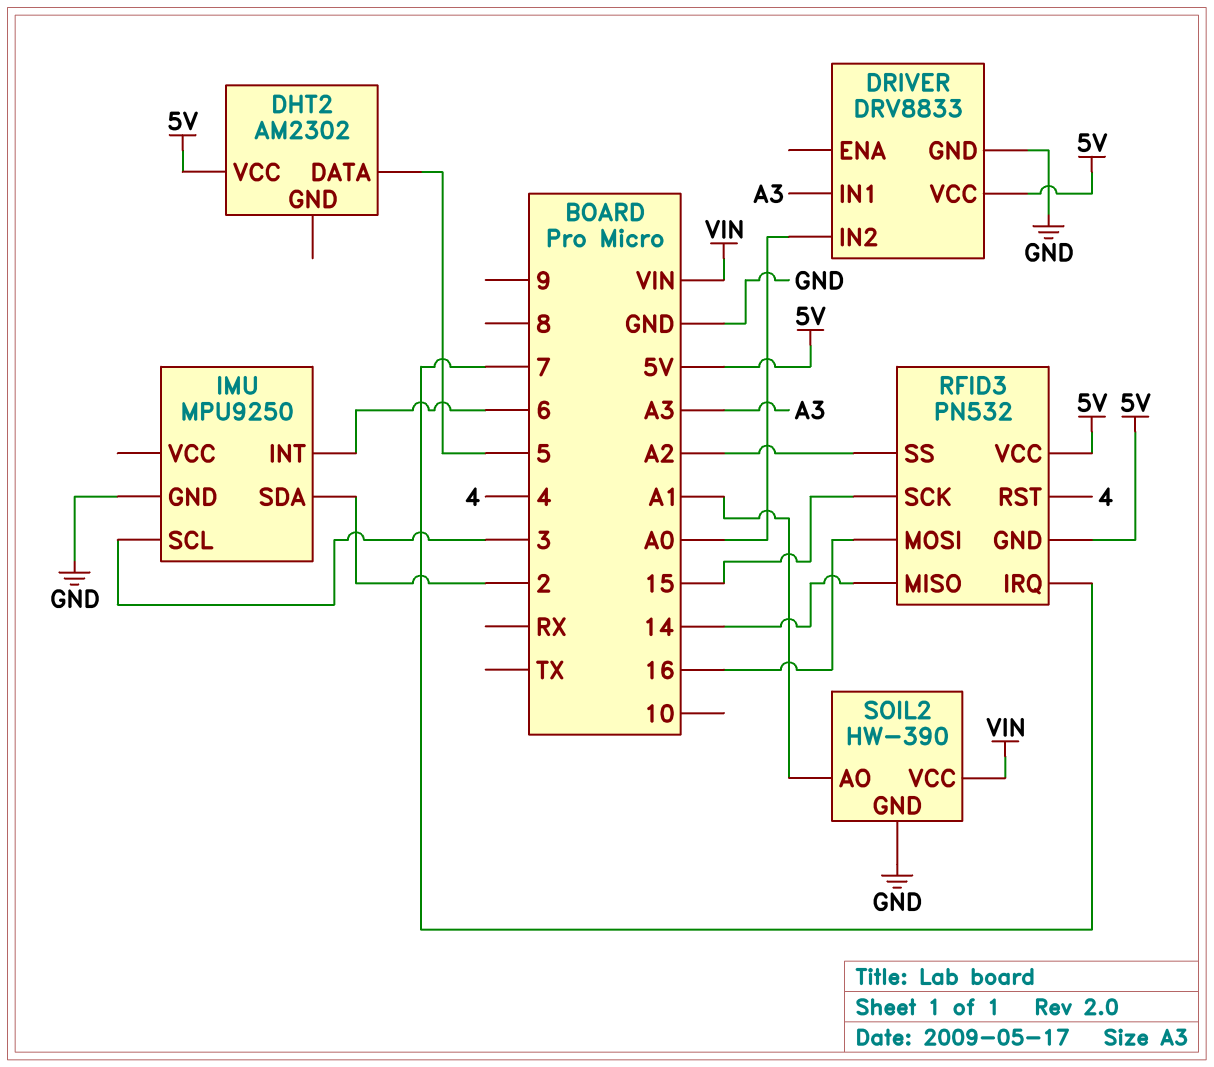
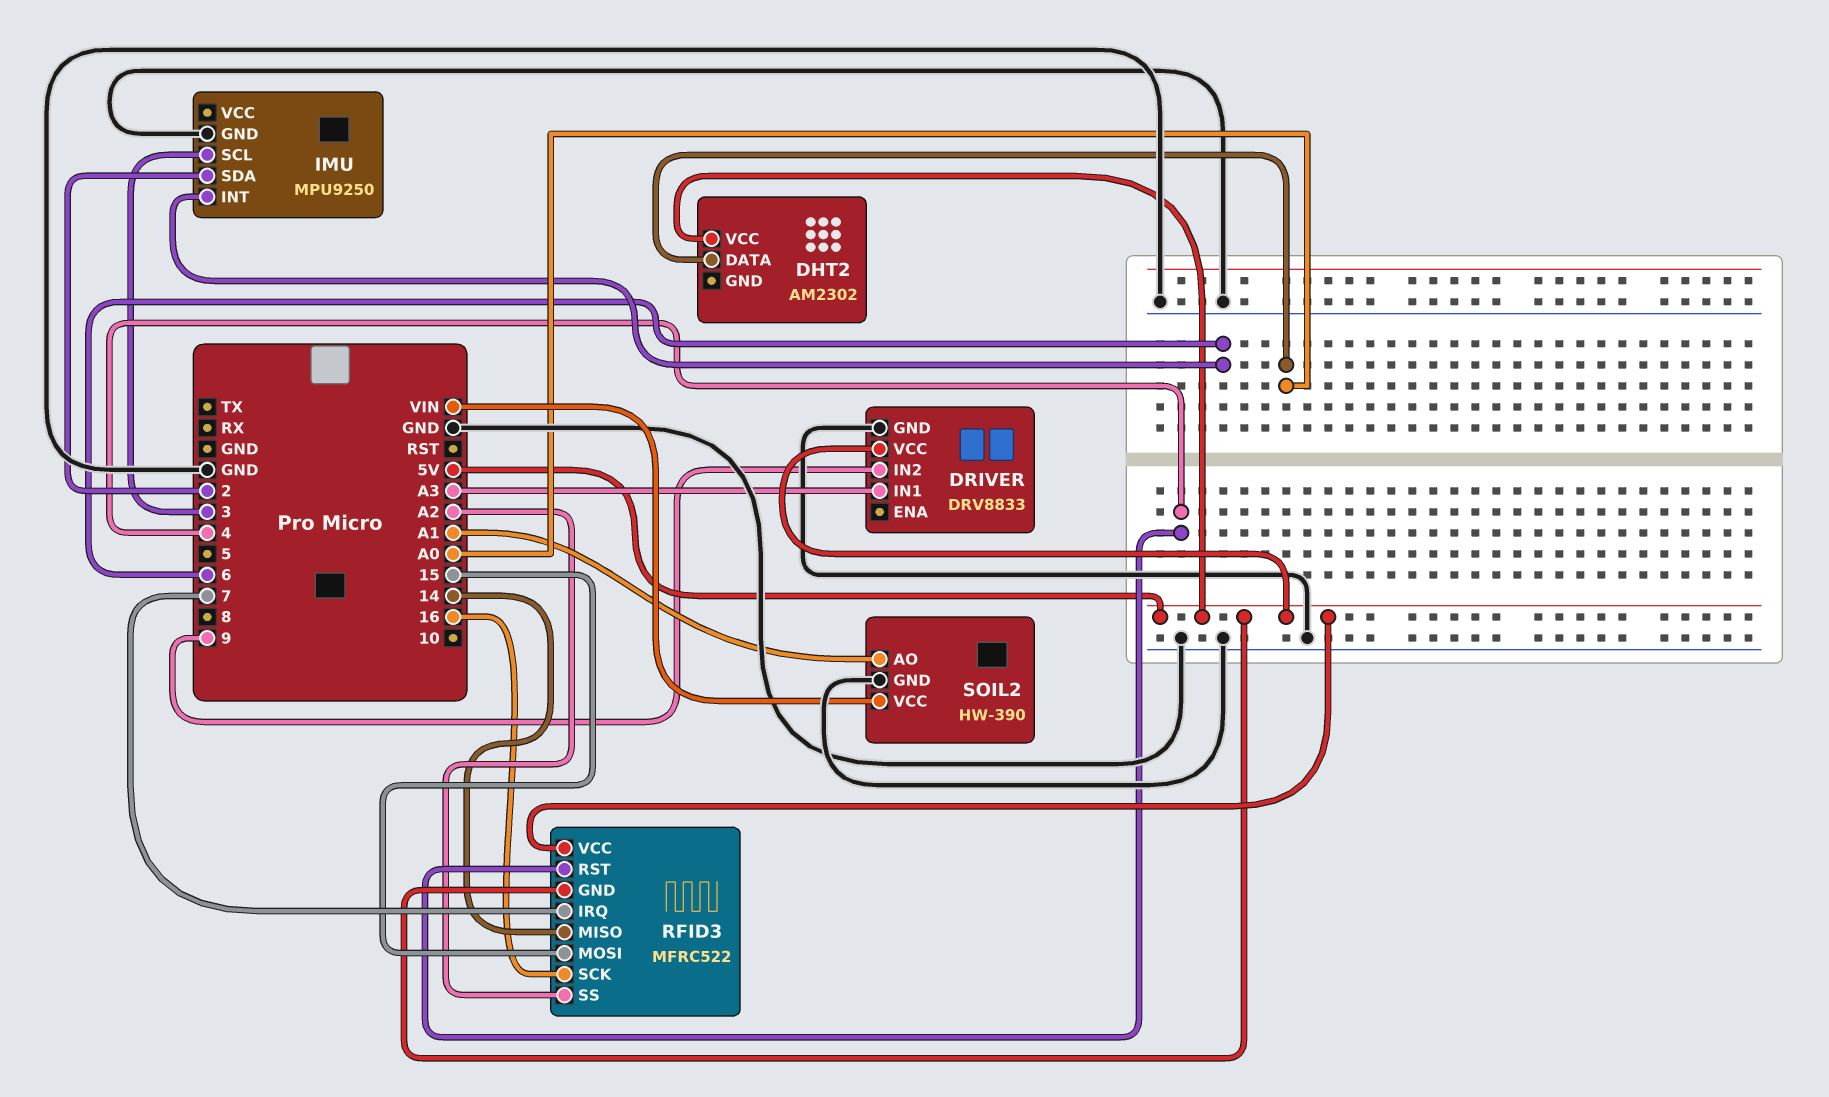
DHT2 pin DATA: 5 -> A0
DRIVER pin IN2: A0 -> 9
RFID3: PN532 -> MFRC522
RFID3 pin MOSI: 16 -> 15
RFID3 pin SCK: 15 -> 16

